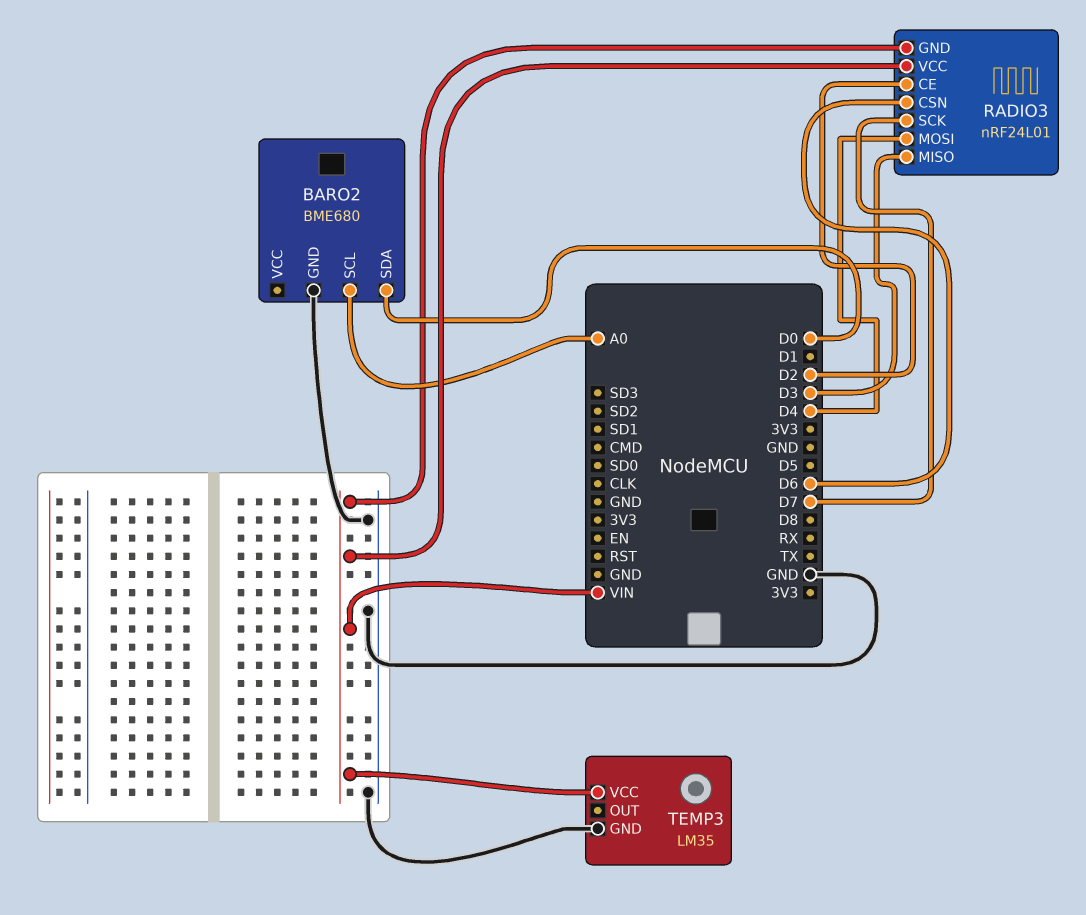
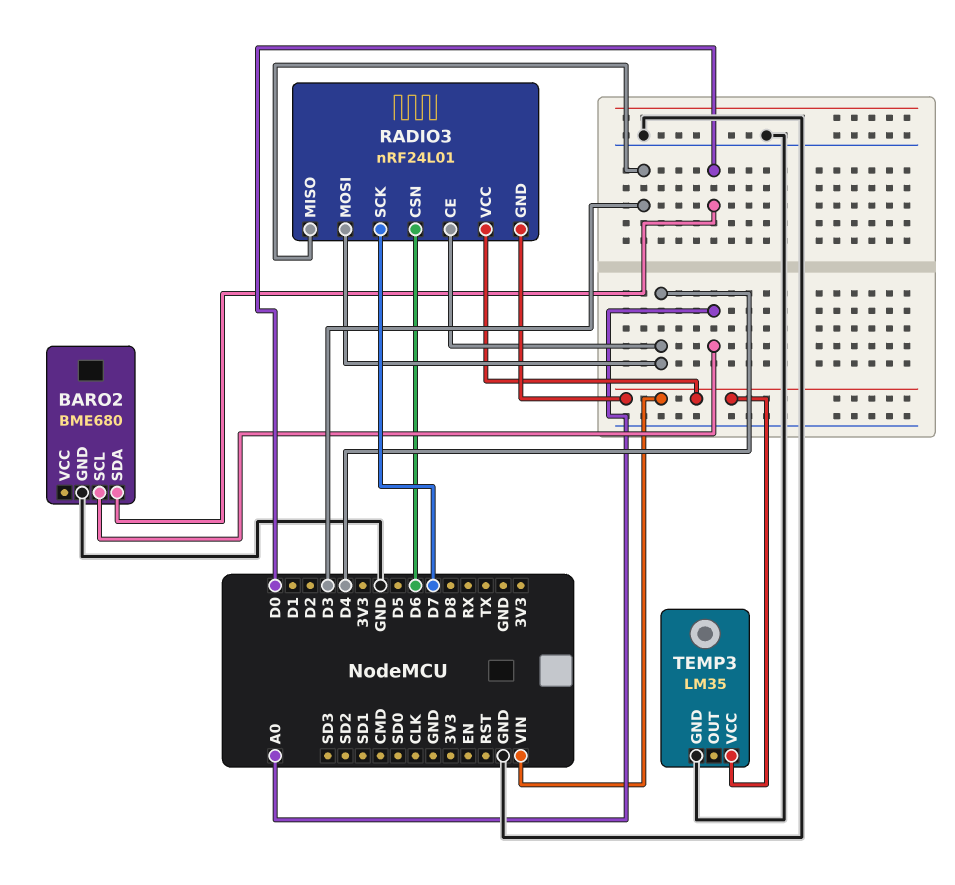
RADIO3 pin CE: D2 -> D4

